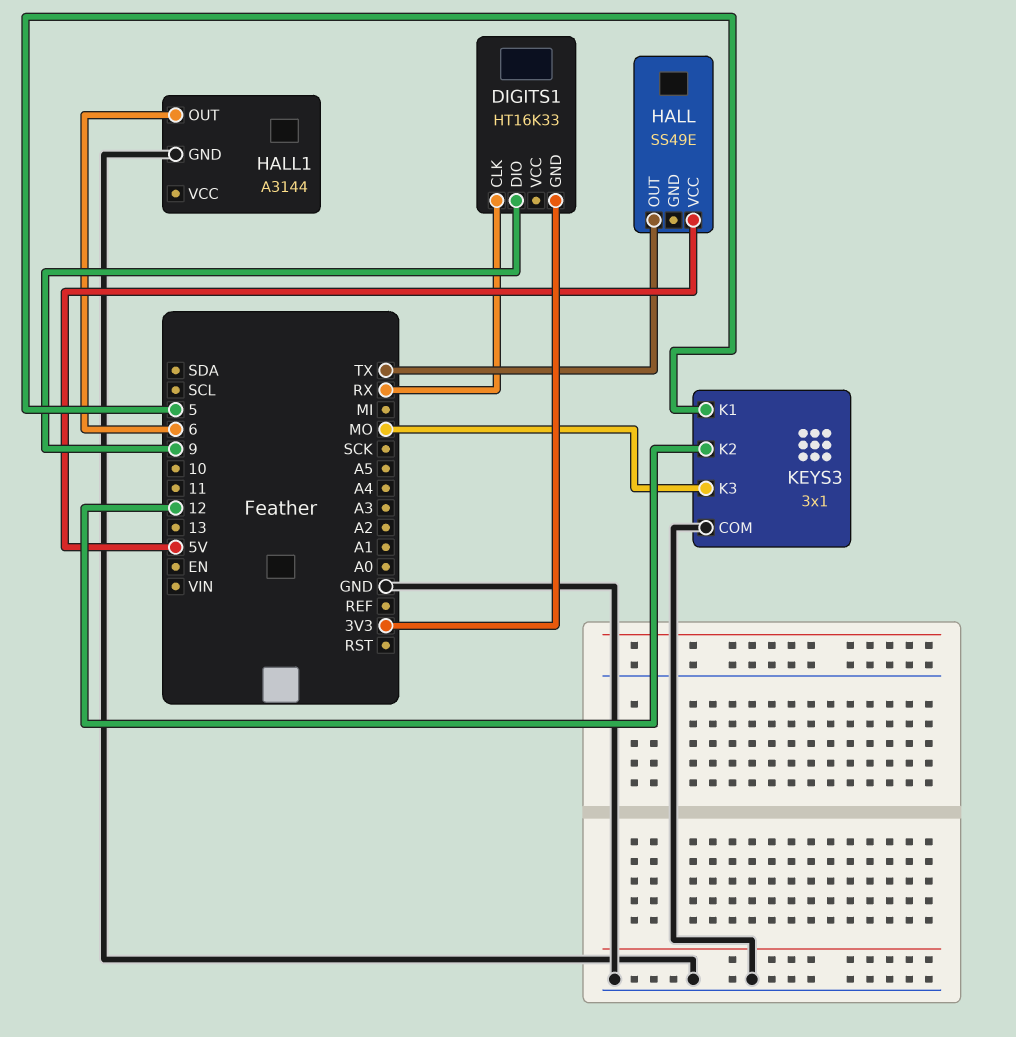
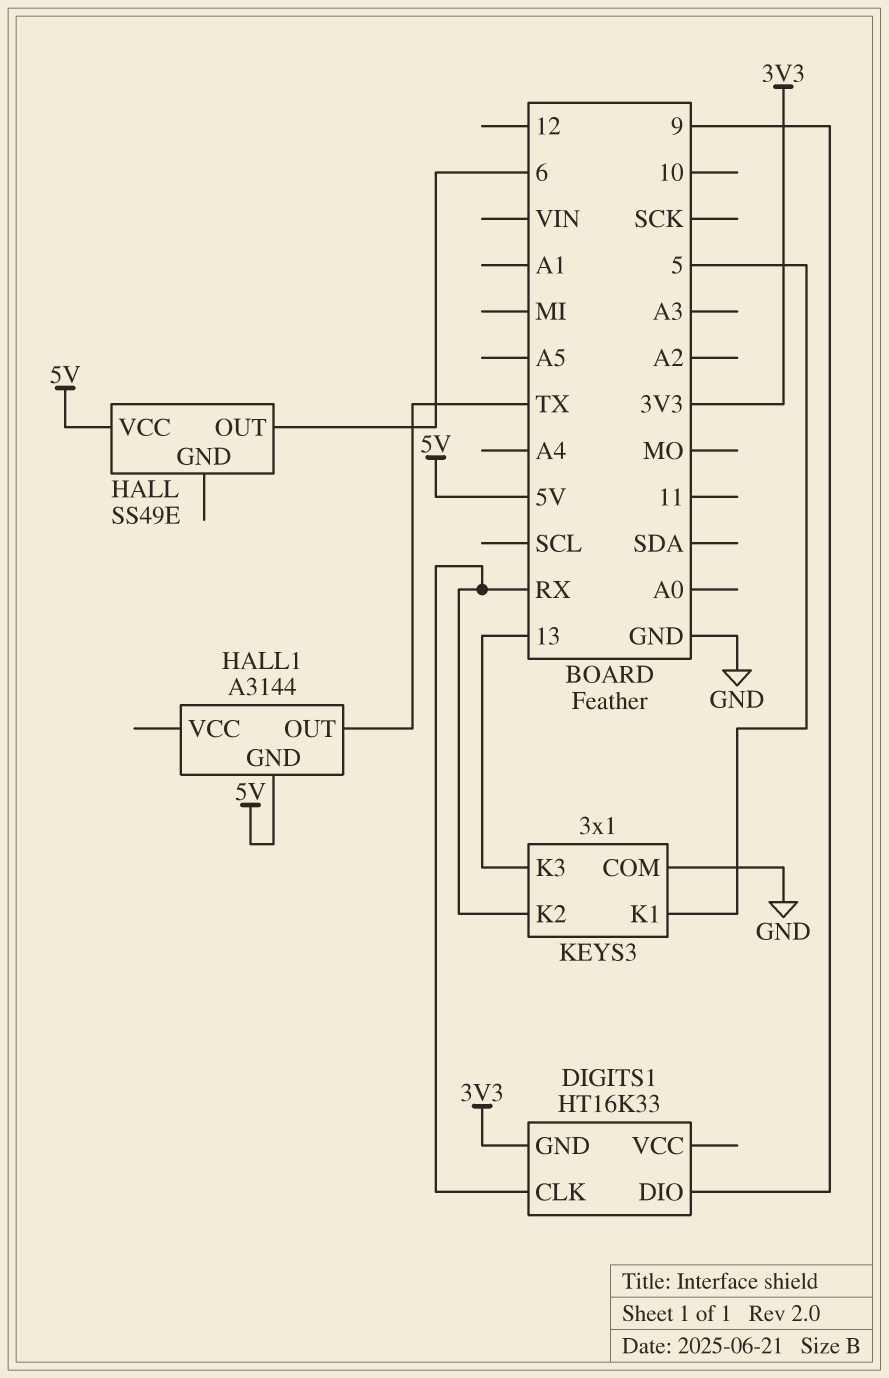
HALL pin OUT: TX -> 6
HALL1 pin GND: GND -> 5V
HALL1 pin OUT: 6 -> TX
KEYS3 pin K2: 12 -> RX
KEYS3 pin K3: MO -> 13

